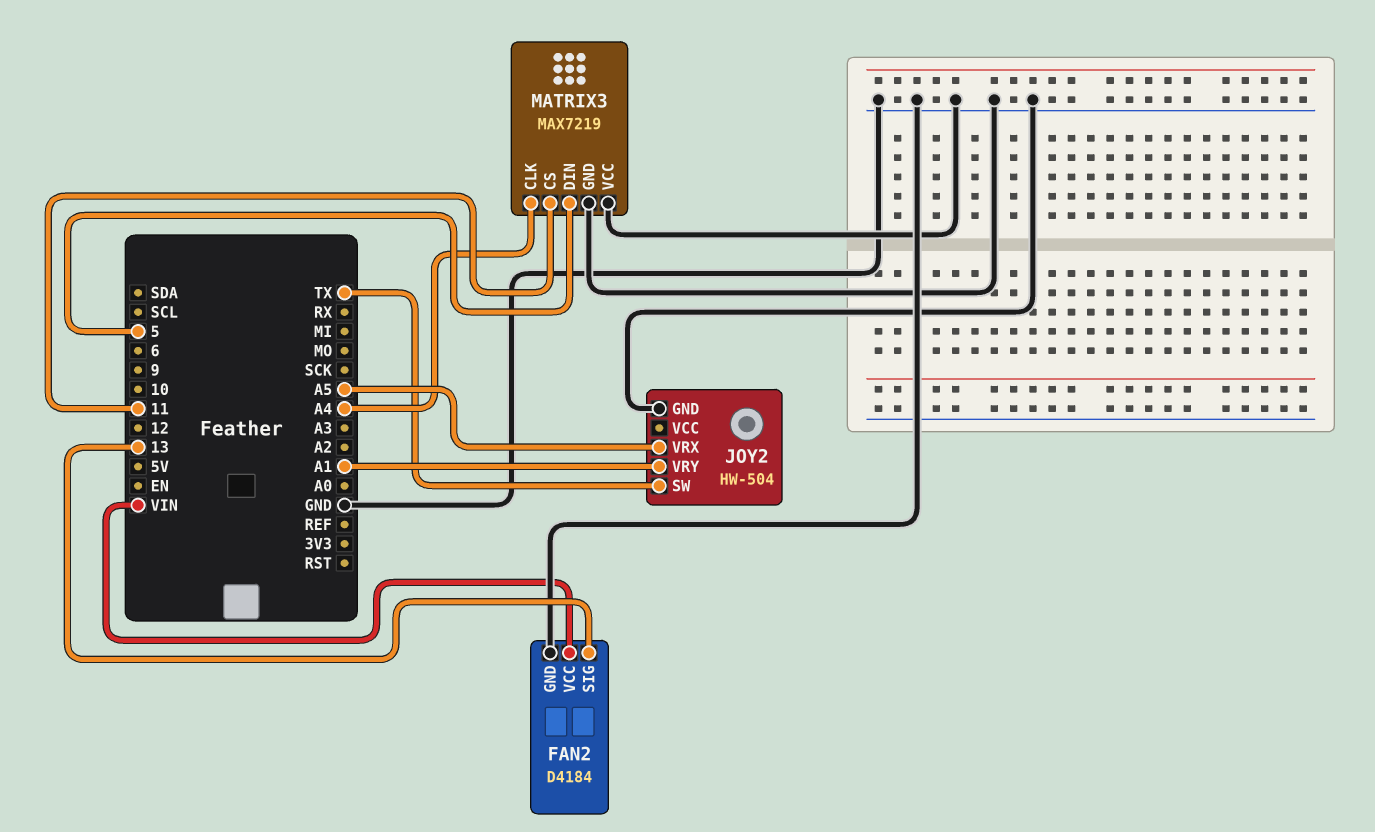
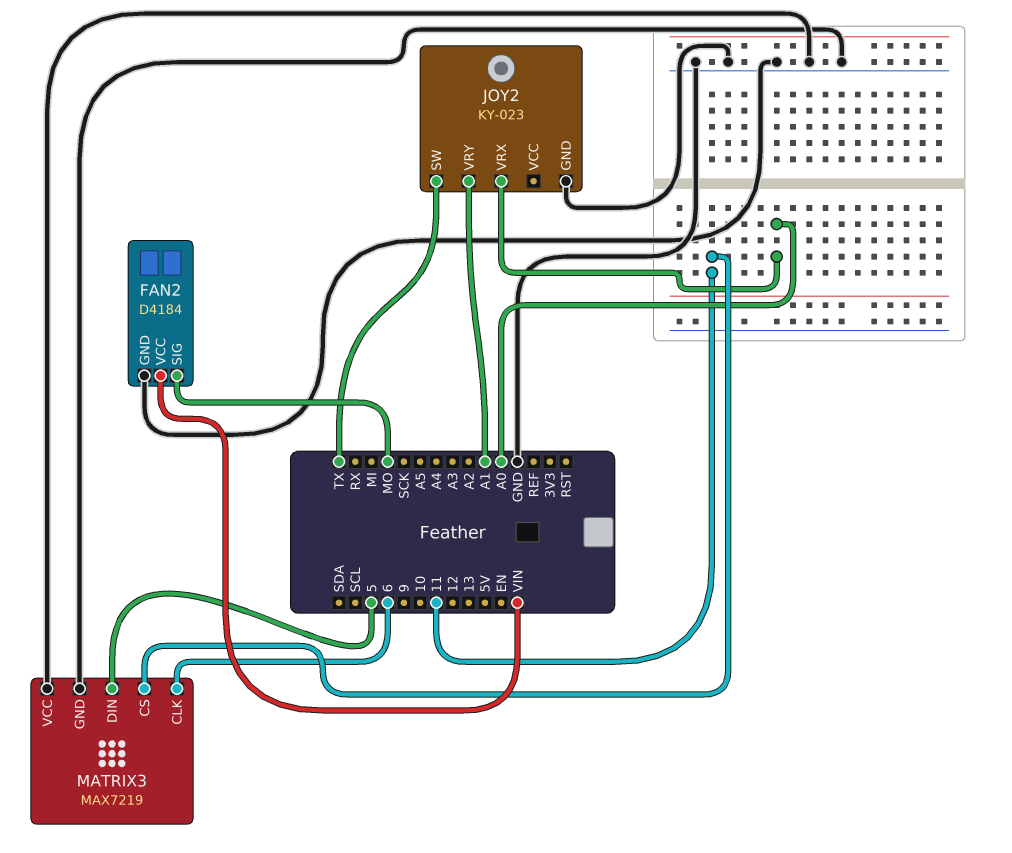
FAN2 pin SIG: 13 -> MO
JOY2: HW-504 -> KY-023
JOY2 pin VRX: A5 -> A0
MATRIX3 pin CLK: A4 -> 6

